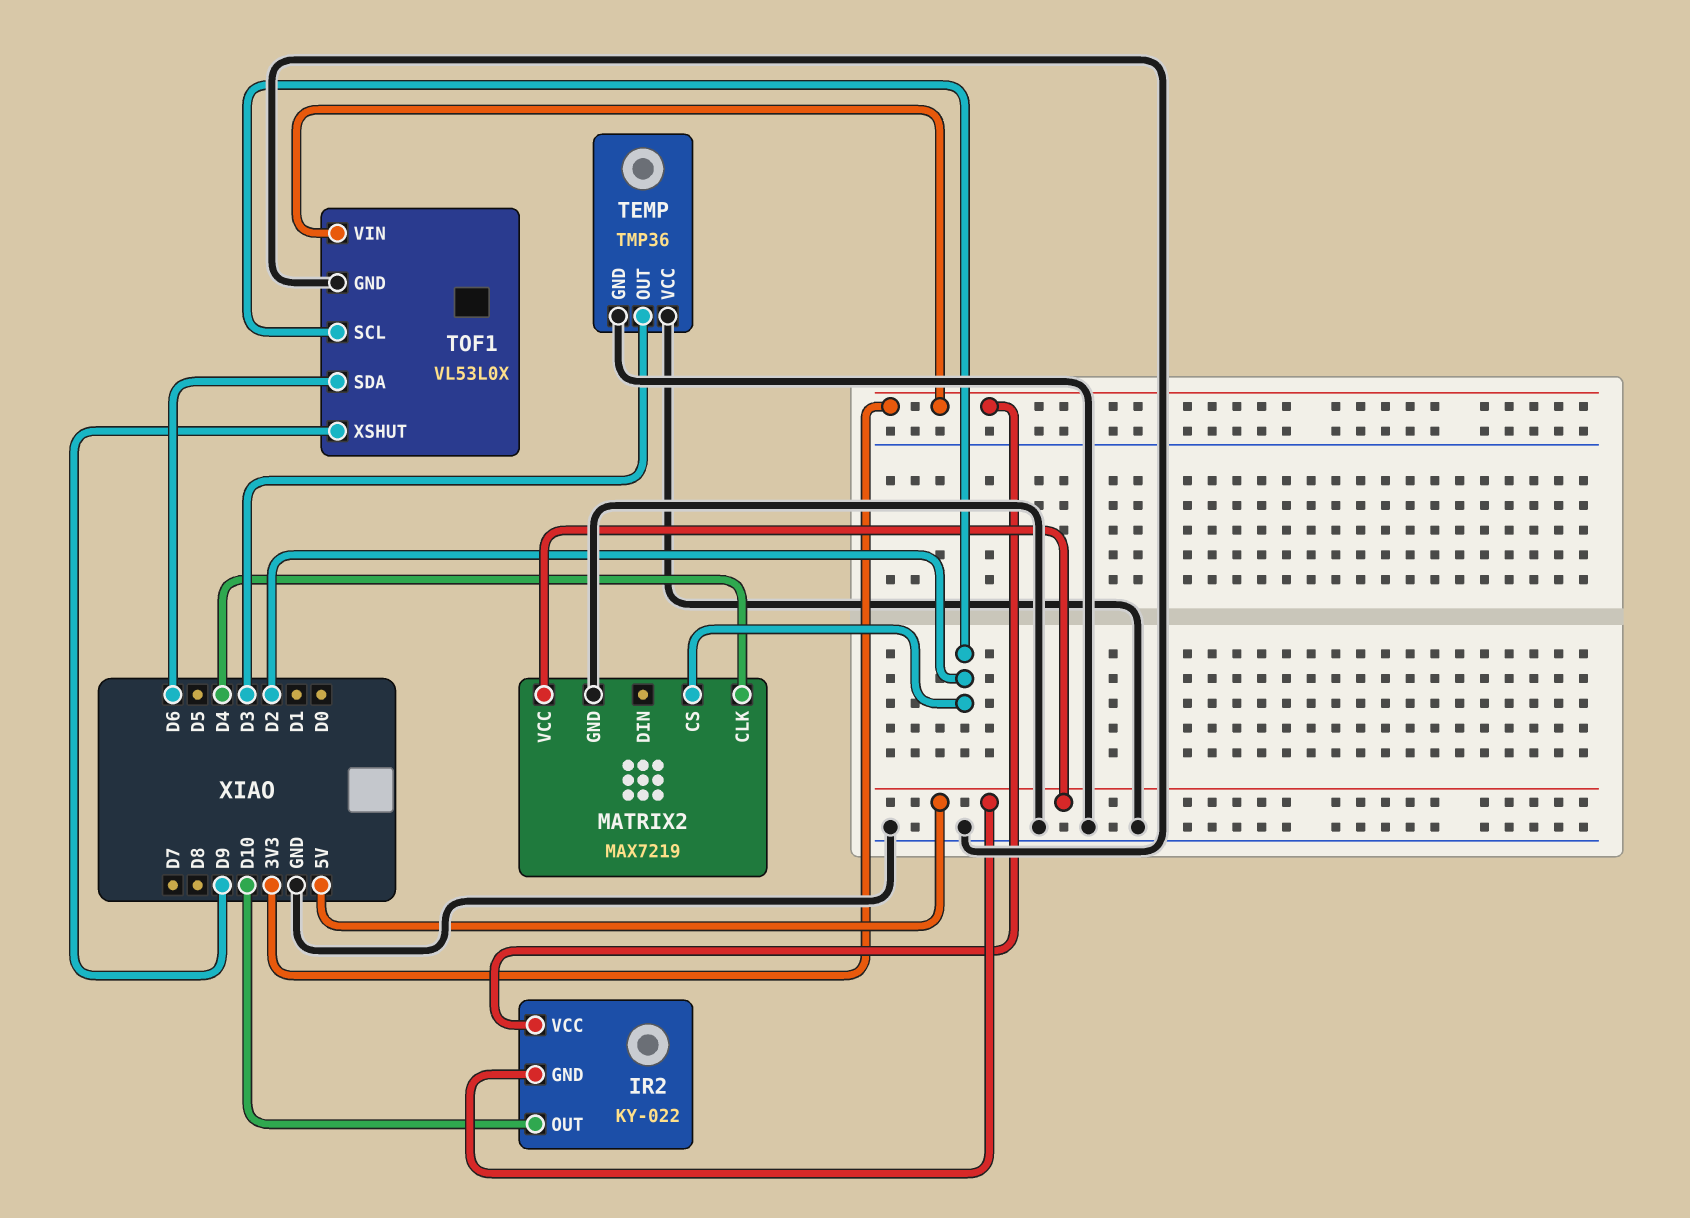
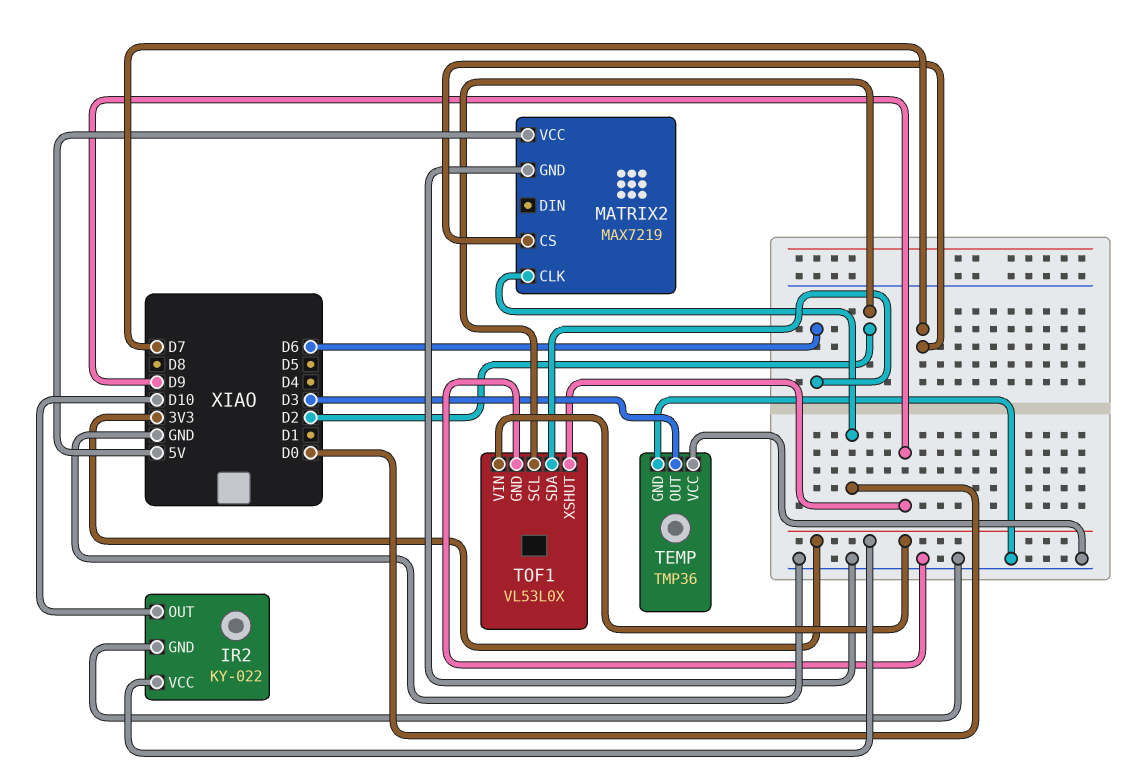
IR2 pin GND: 5V -> GND
MATRIX2 pin CLK: D4 -> D0
MATRIX2 pin CS: D2 -> D7

